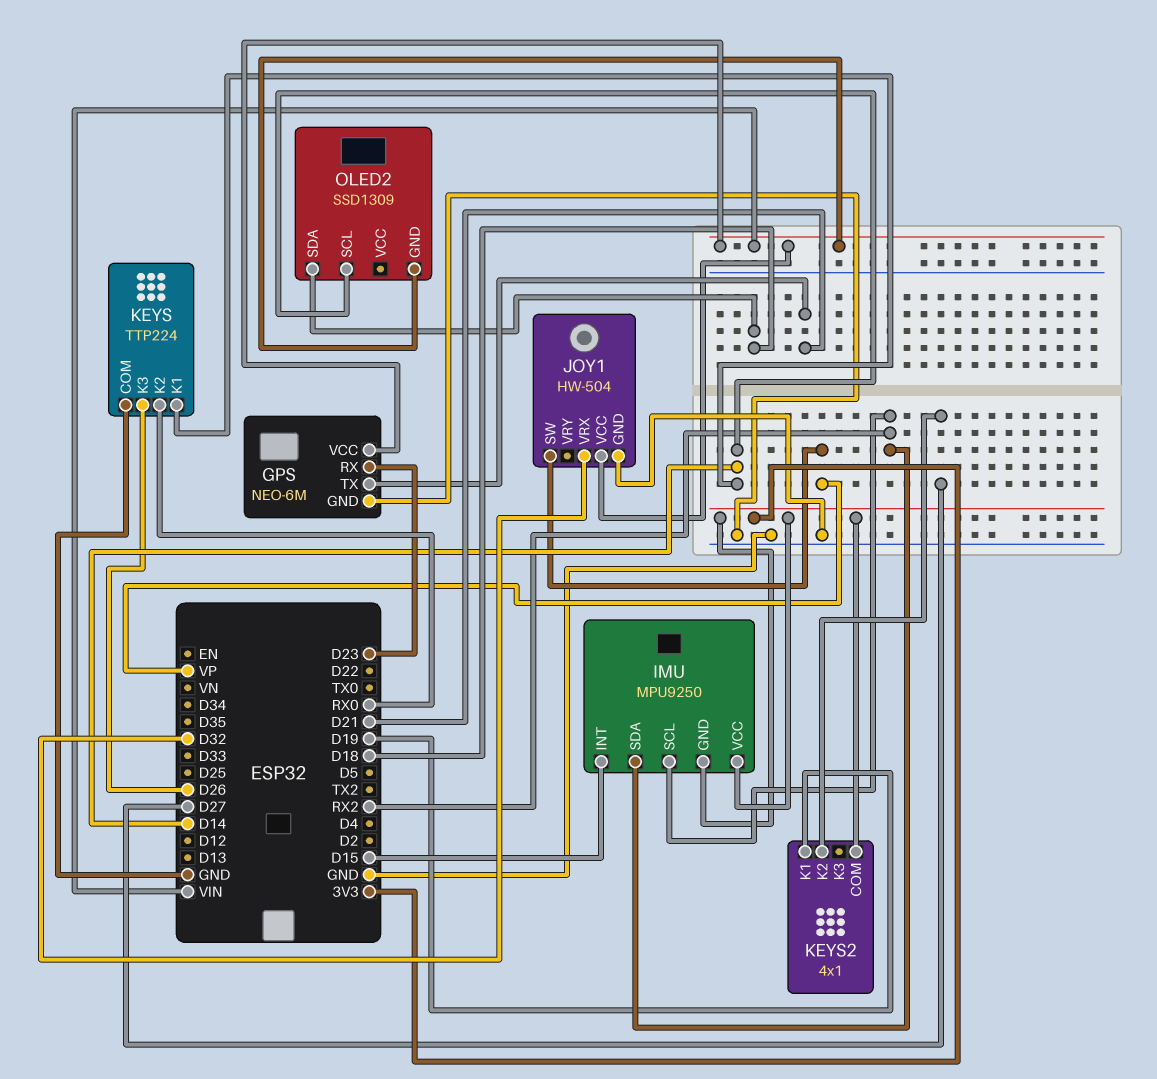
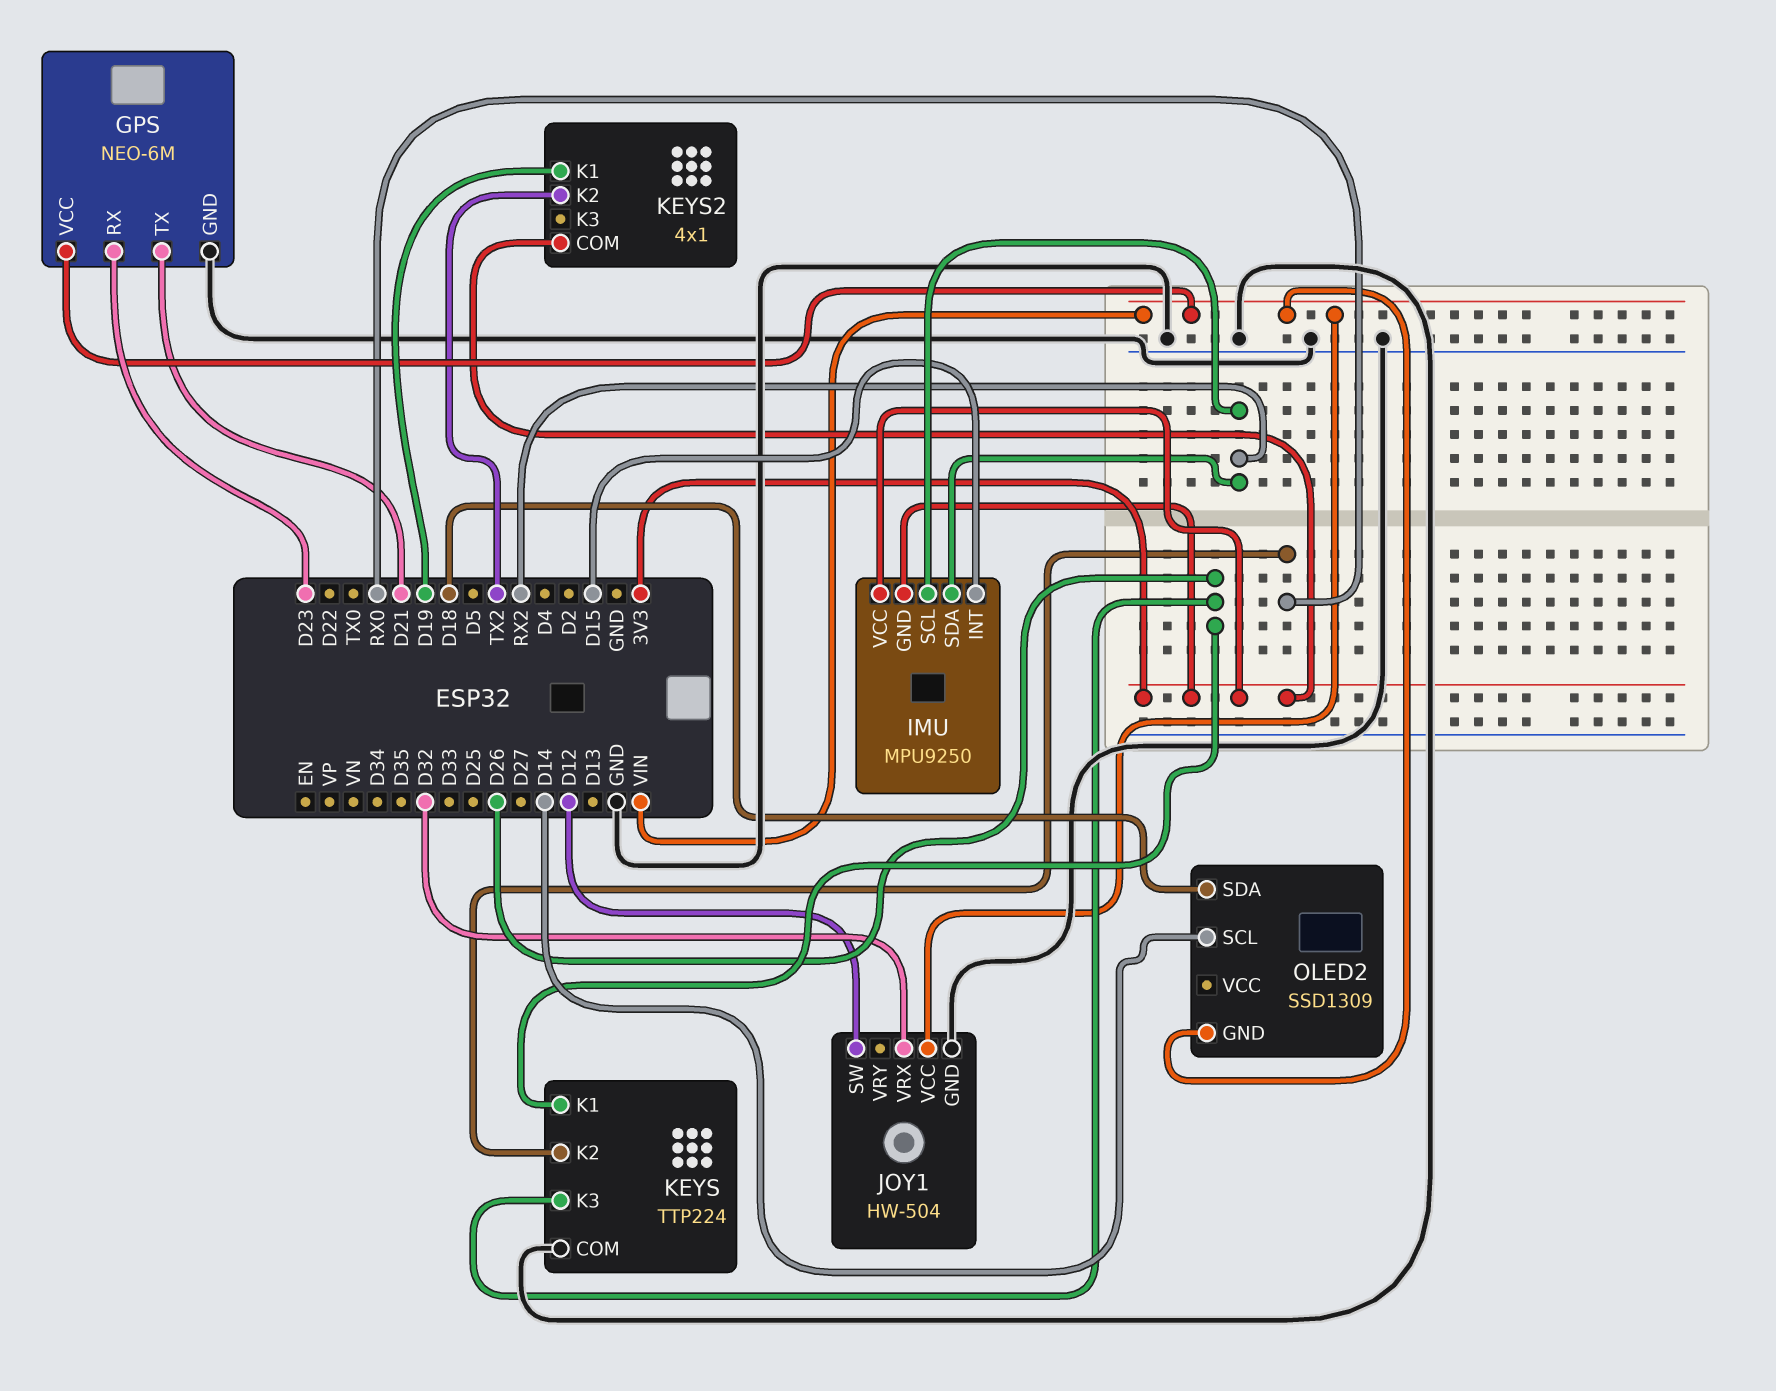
JOY1 pin SW: VP -> D12
KEYS pin K1: D14 -> D26
KEYS2 pin K2: D27 -> TX2

